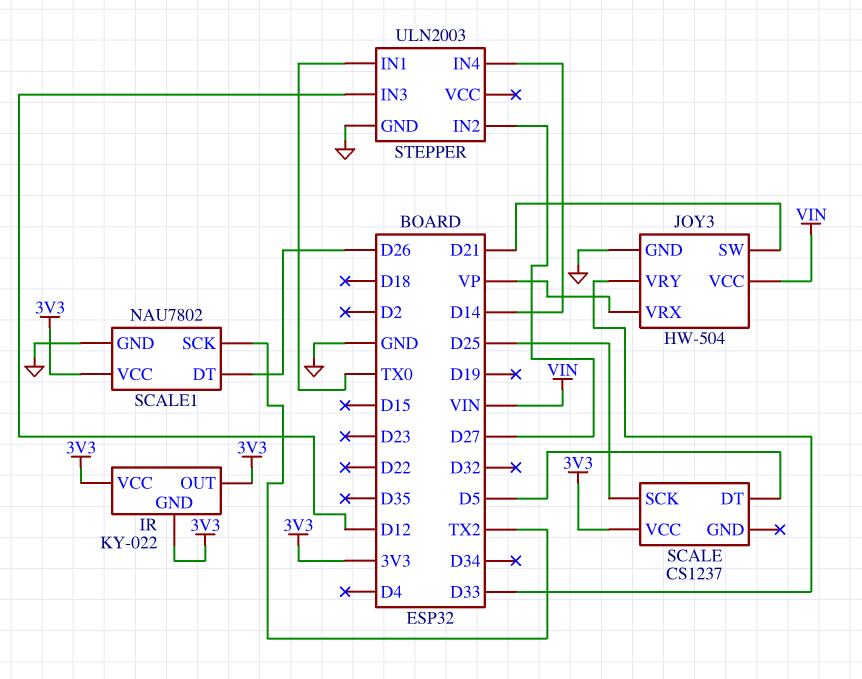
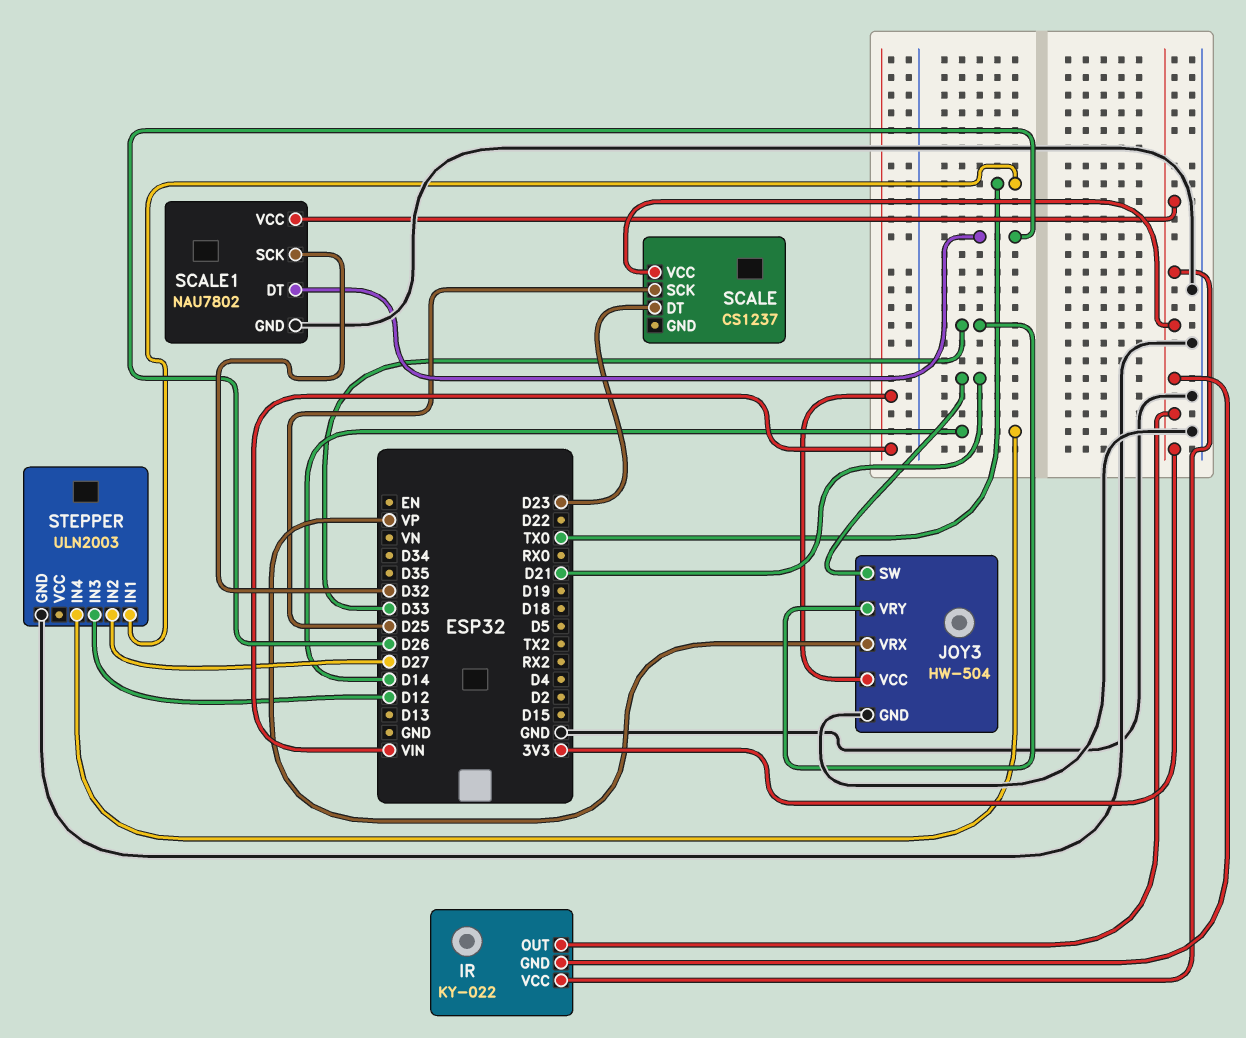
SCALE pin DT: D5 -> D23
SCALE1 pin SCK: TX2 -> D32

